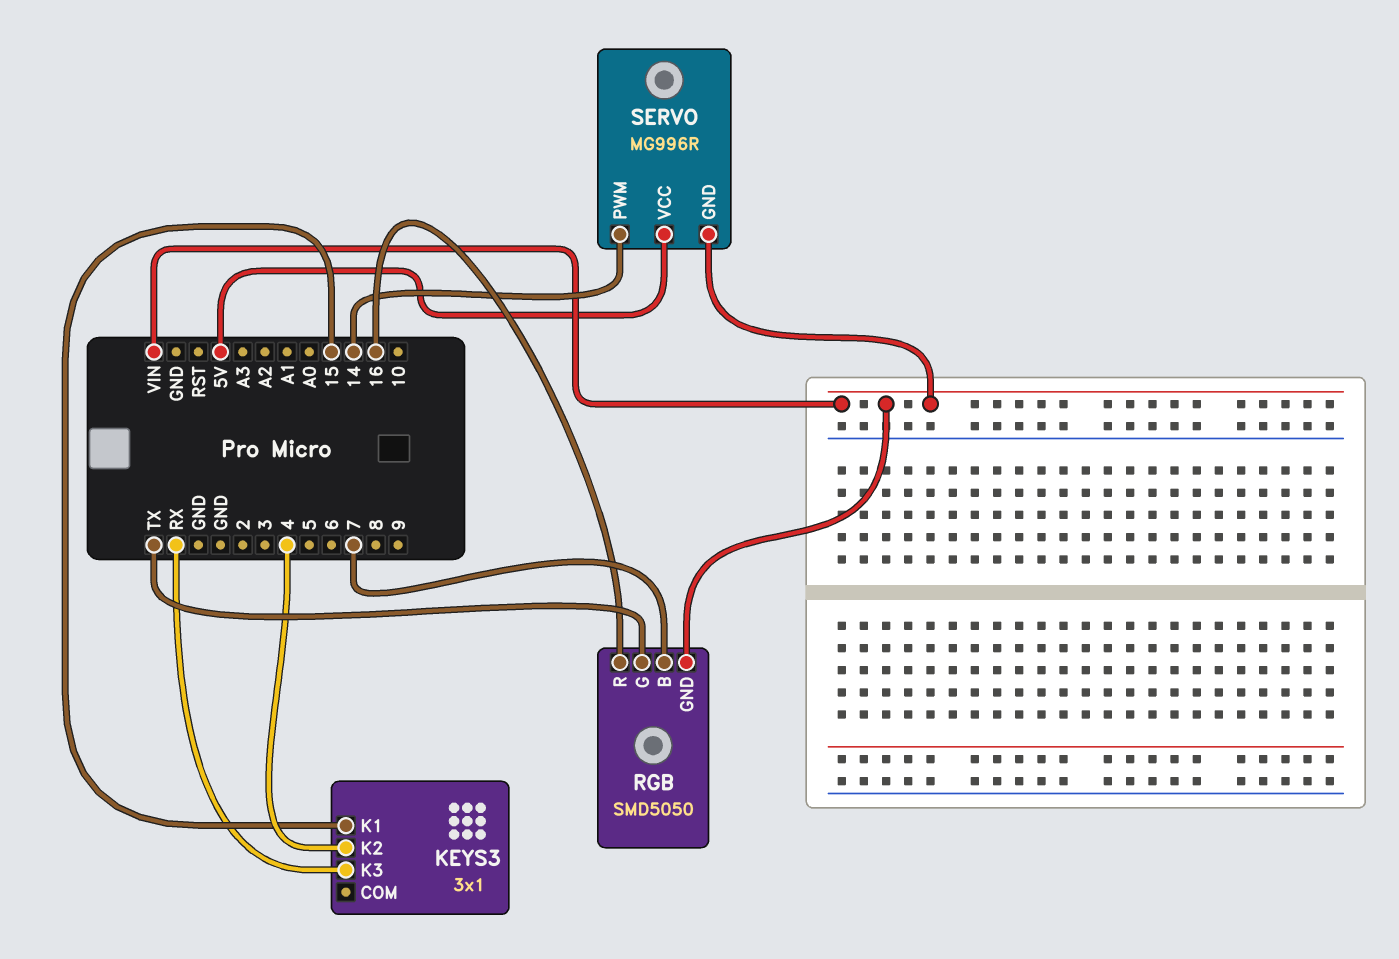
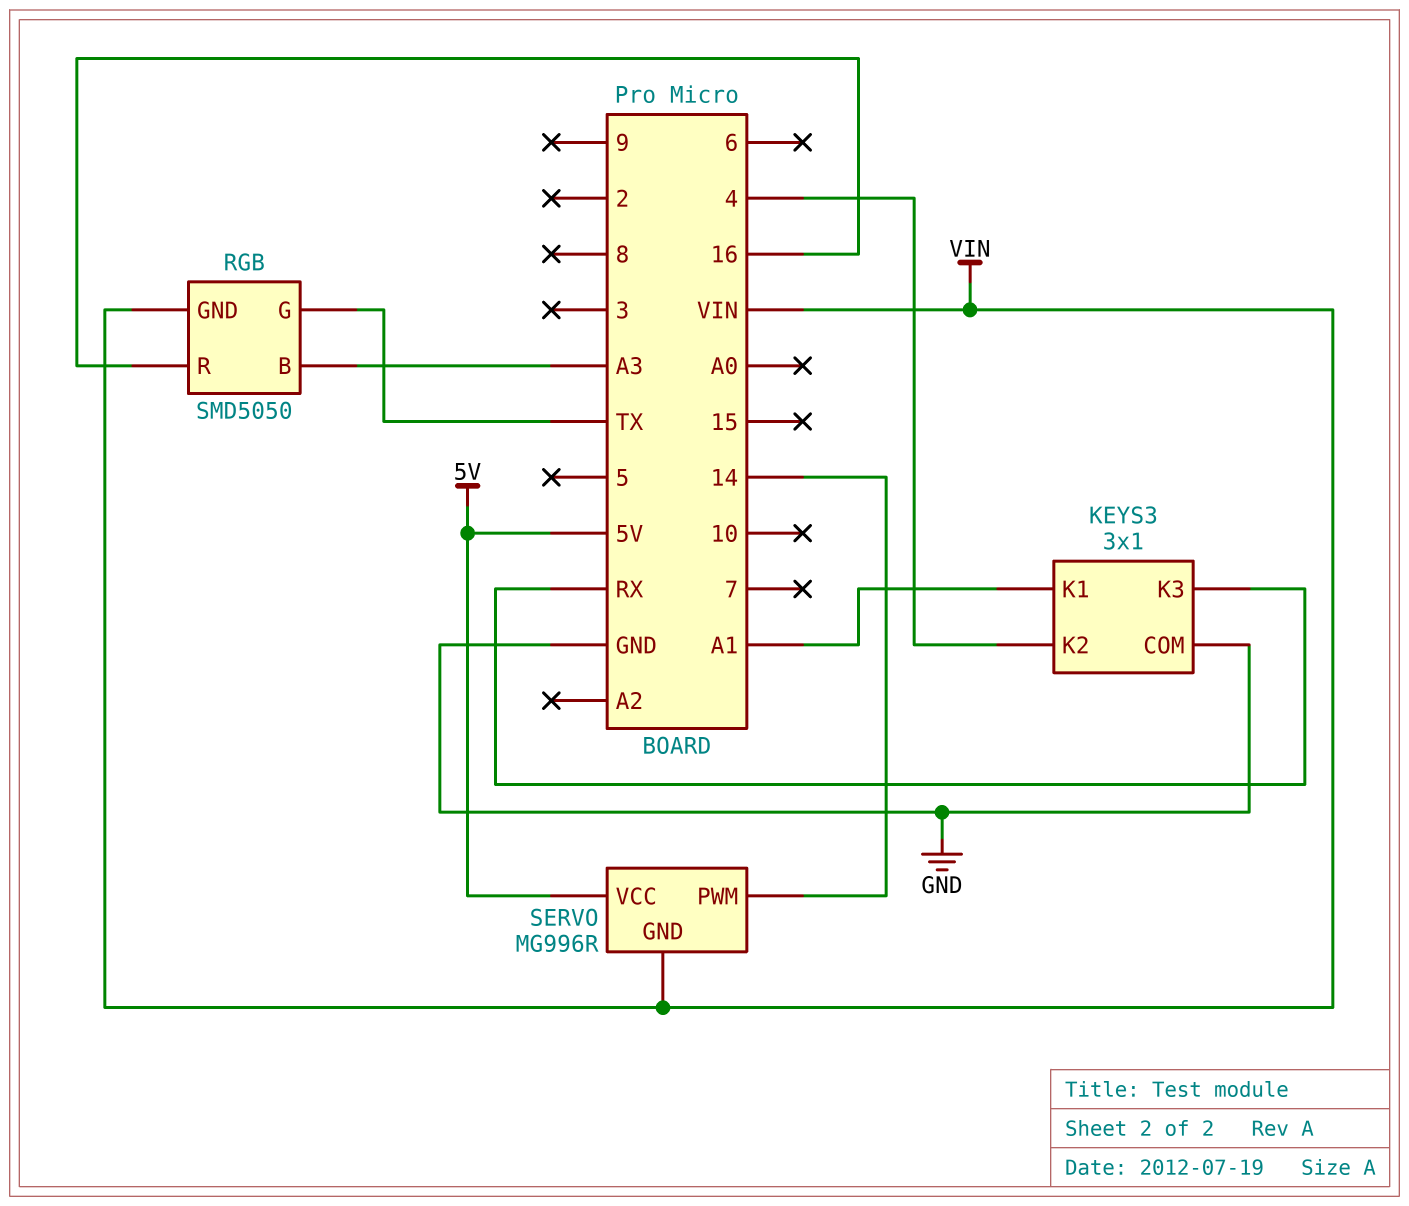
KEYS3 pin COM: none -> GND
KEYS3 pin K1: 15 -> A1
RGB pin B: 7 -> A3

